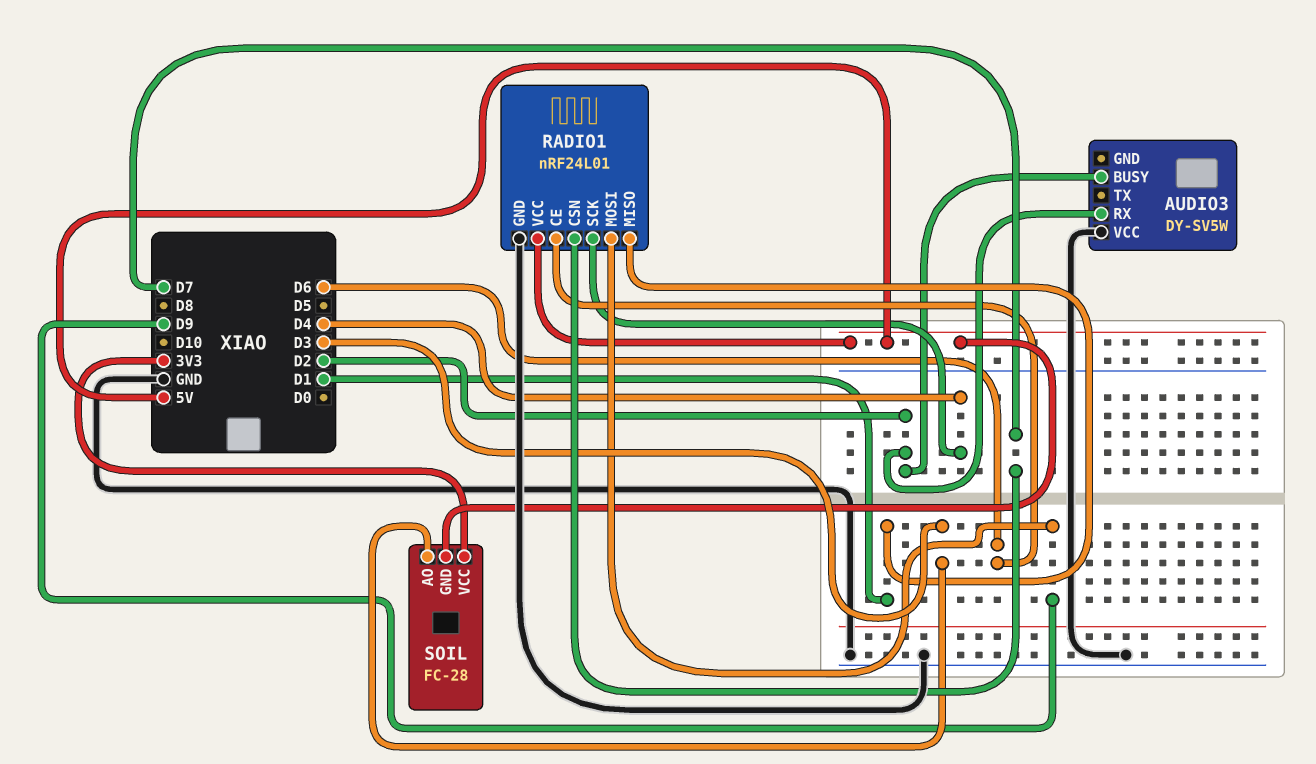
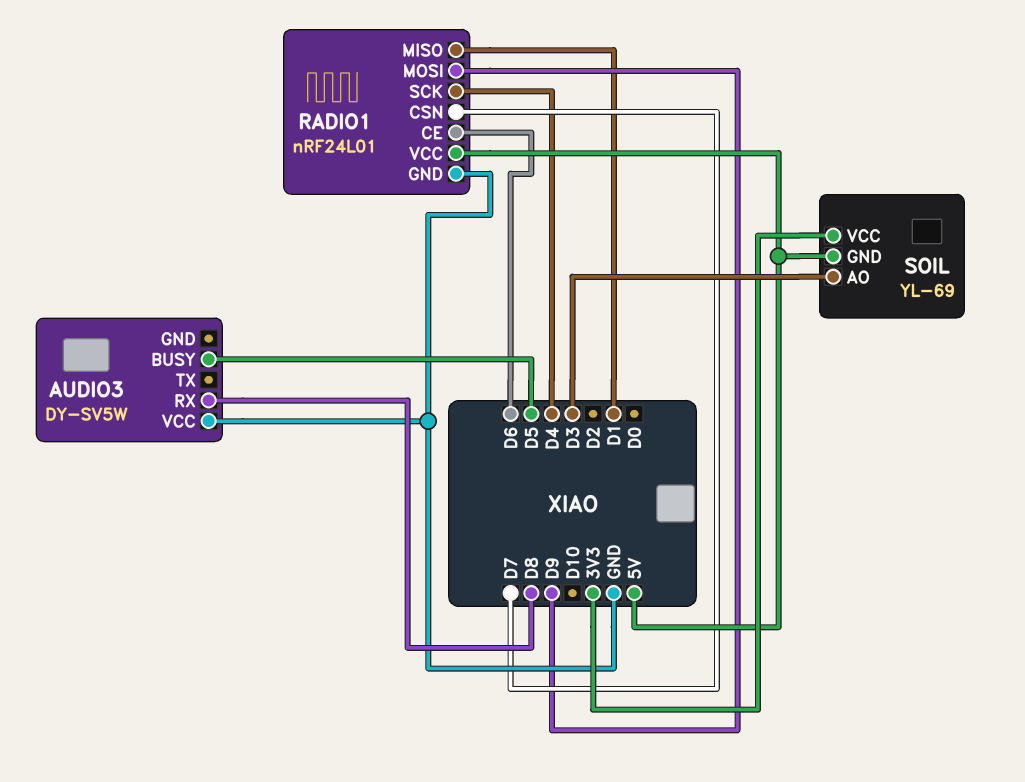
AUDIO3 pin BUSY: D2 -> D5
AUDIO3 pin RX: D2 -> D8
SOIL: FC-28 -> YL-69

